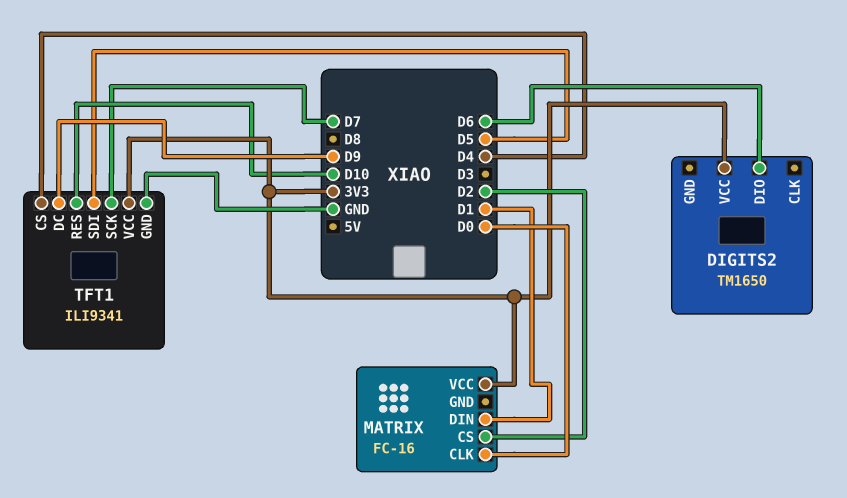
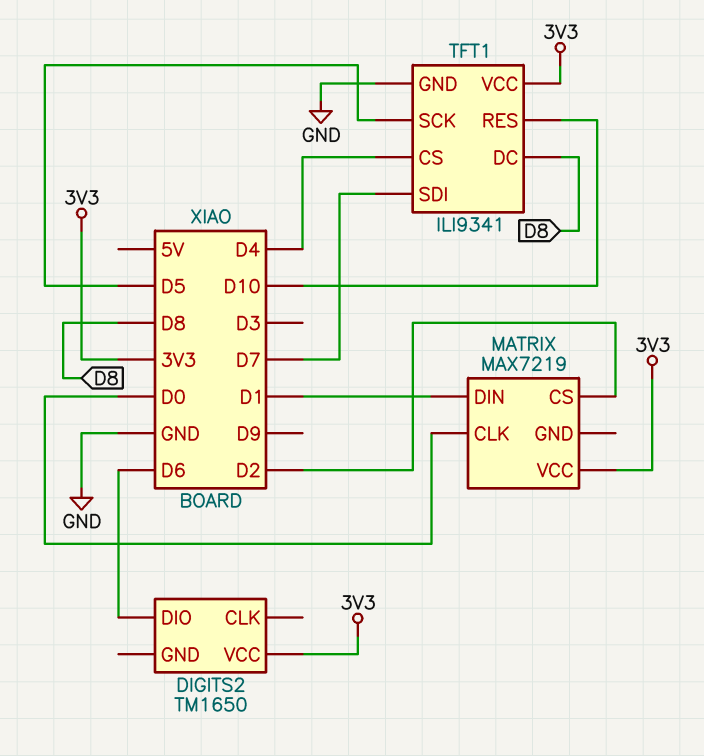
MATRIX: FC-16 -> MAX7219
TFT1 pin DC: D9 -> D8
TFT1 pin SCK: D7 -> D5
TFT1 pin SDI: D5 -> D7

